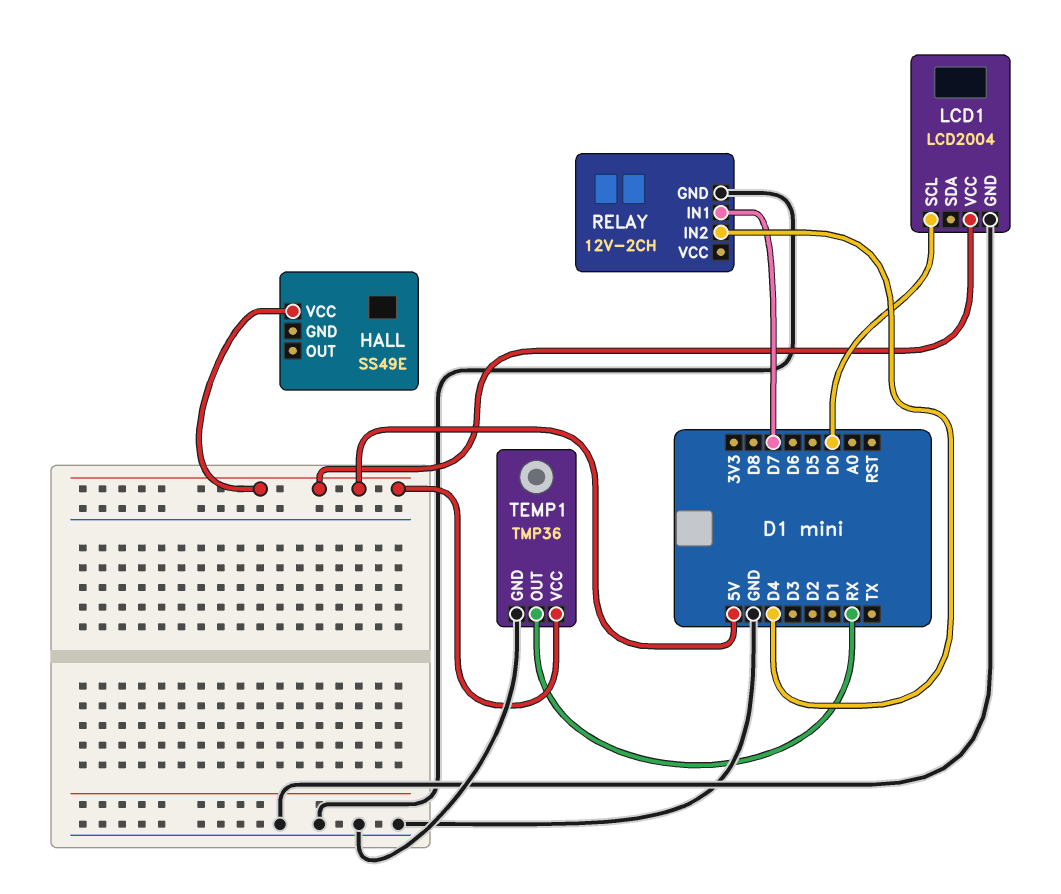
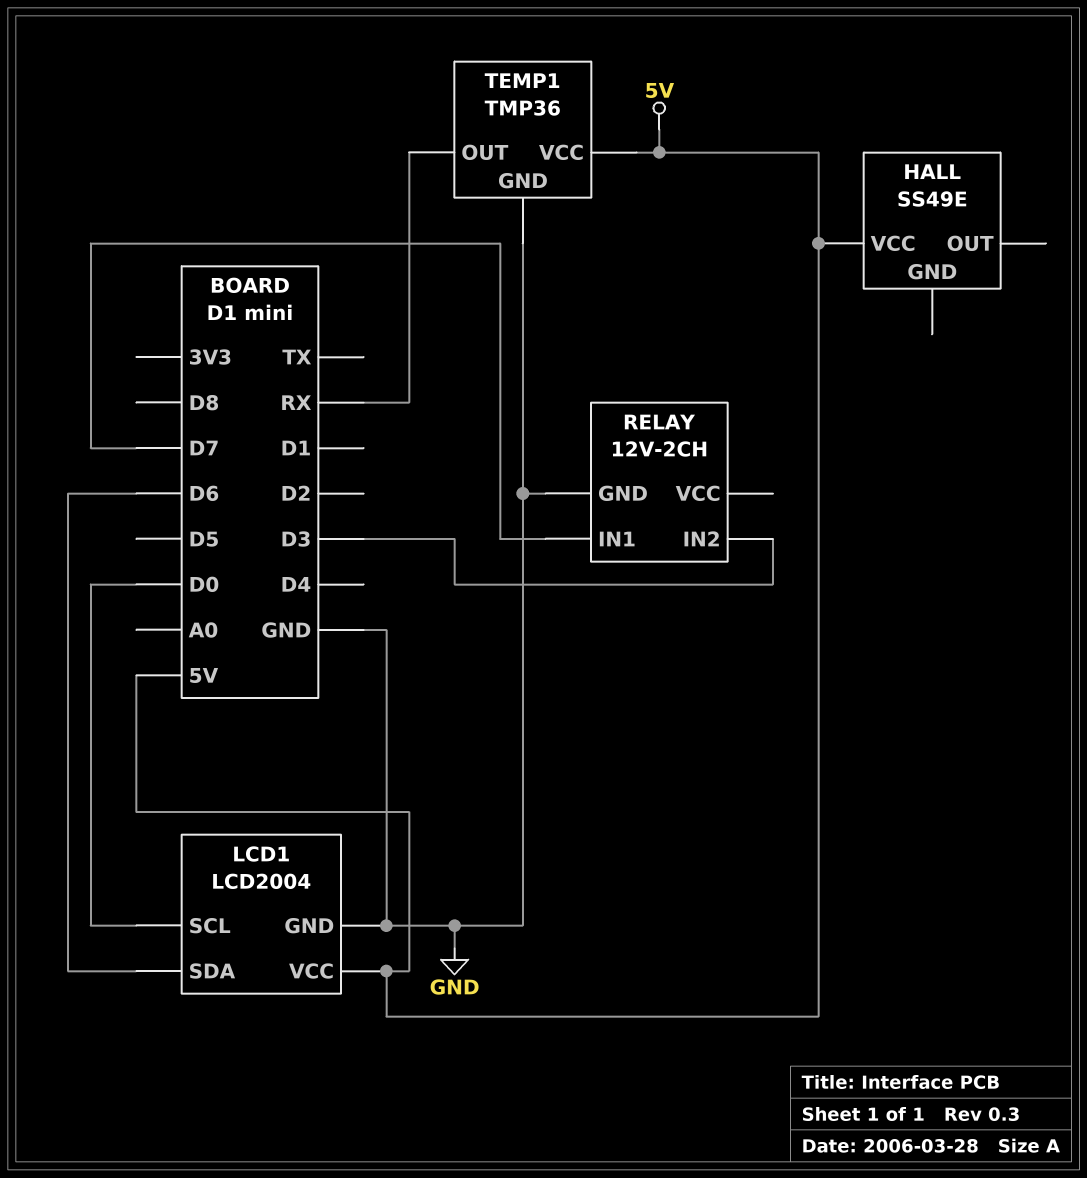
LCD1 pin SDA: none -> D6
RELAY pin IN2: D4 -> D3

